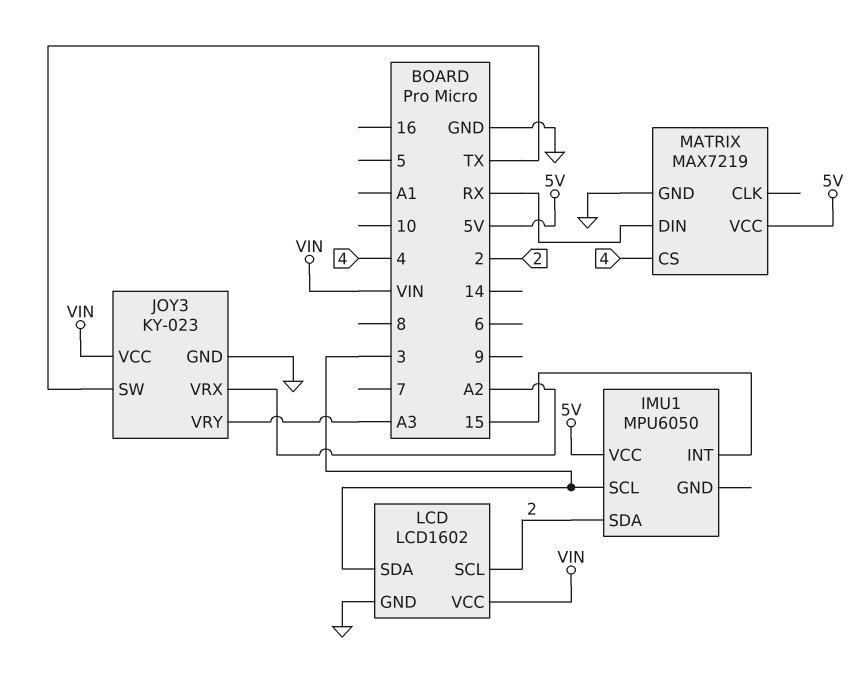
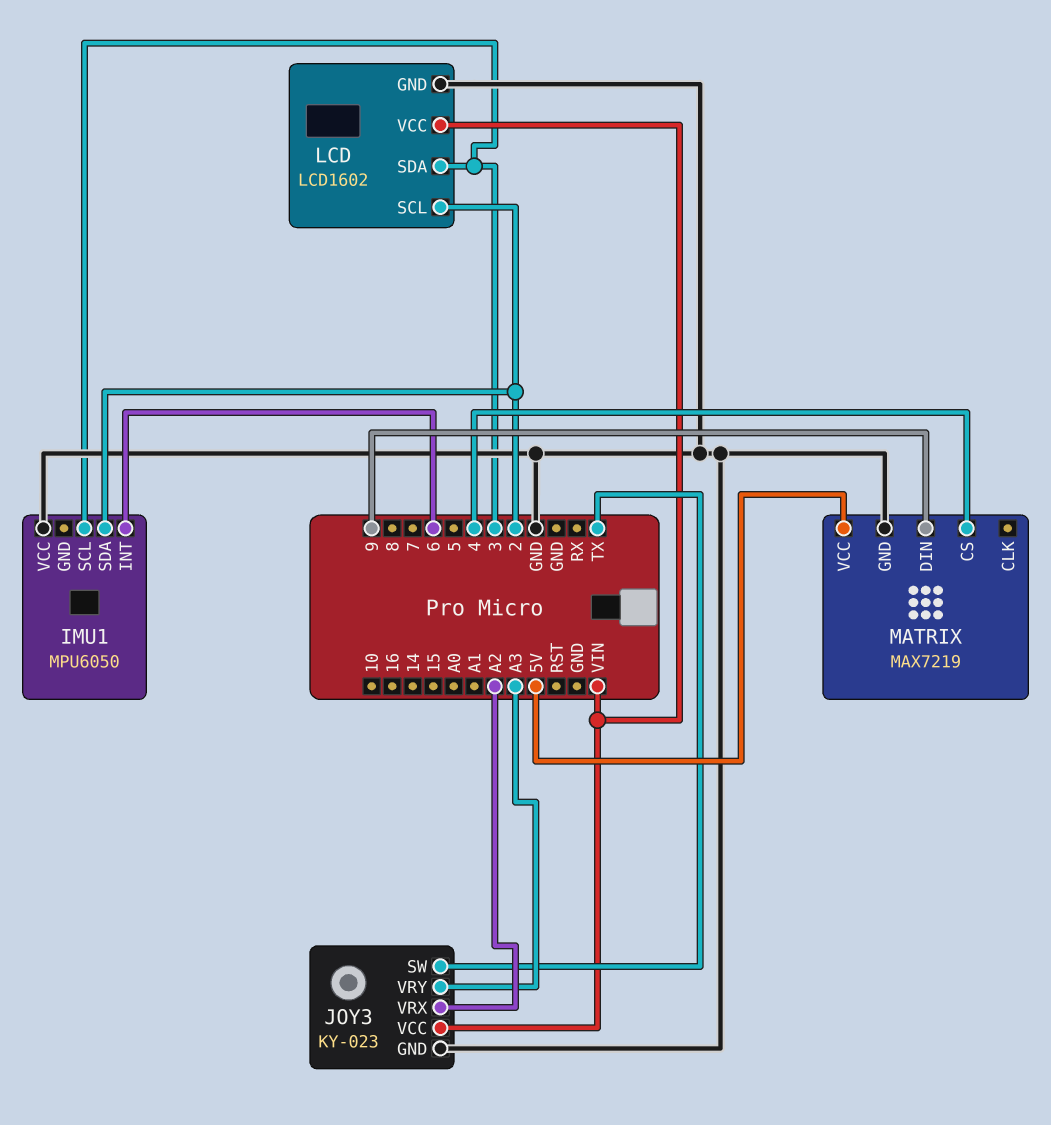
IMU1 pin INT: 15 -> 6
IMU1 pin VCC: 5V -> GND
MATRIX pin DIN: RX -> 9

